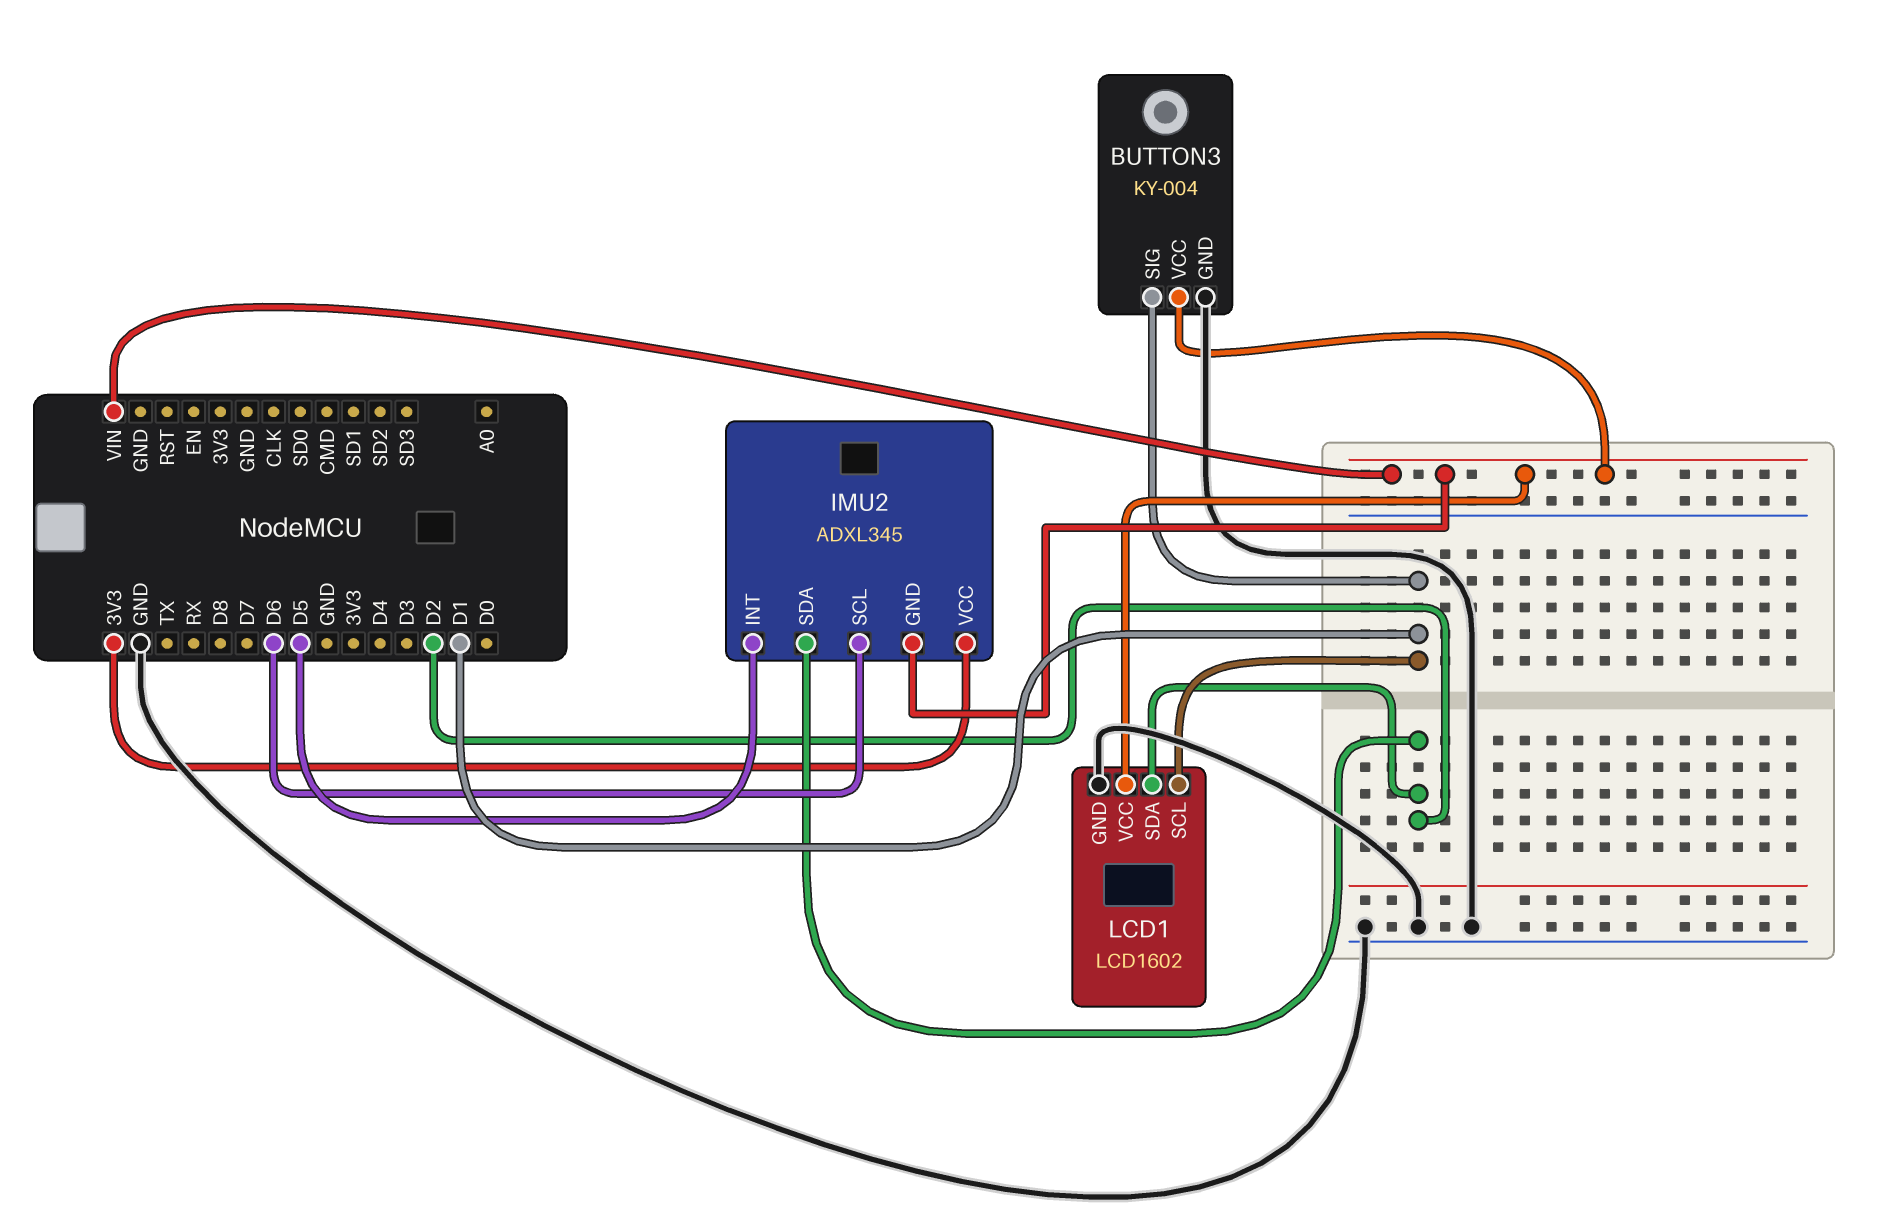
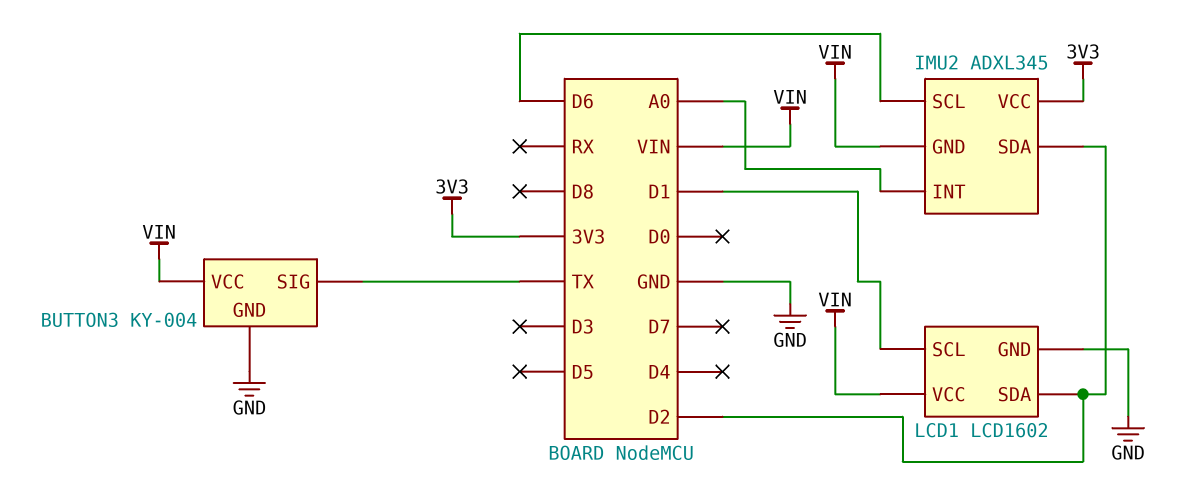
BUTTON3 pin SIG: D1 -> TX
IMU2 pin INT: D5 -> A0

